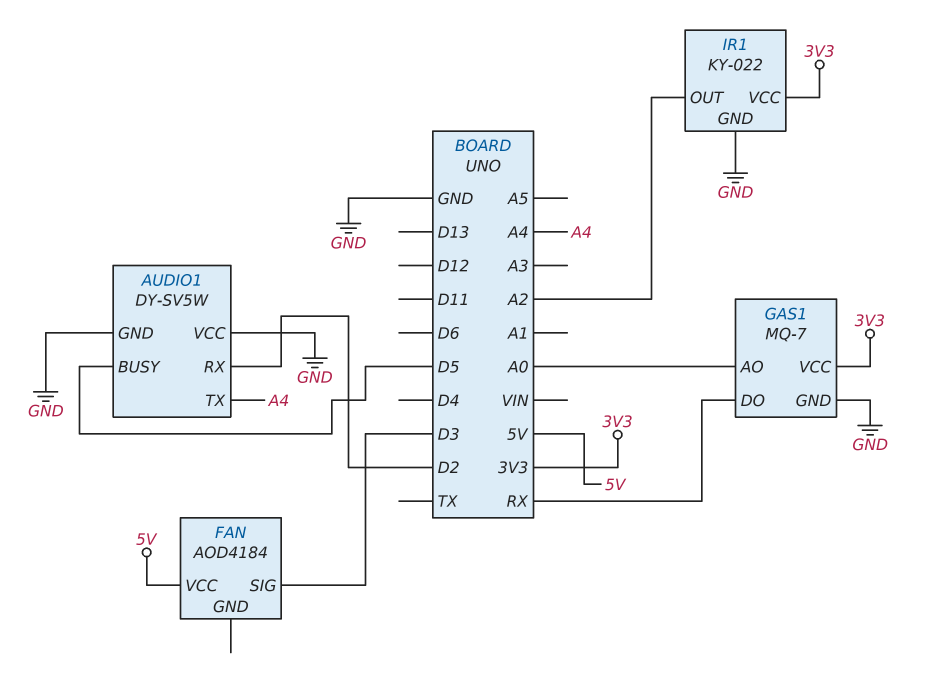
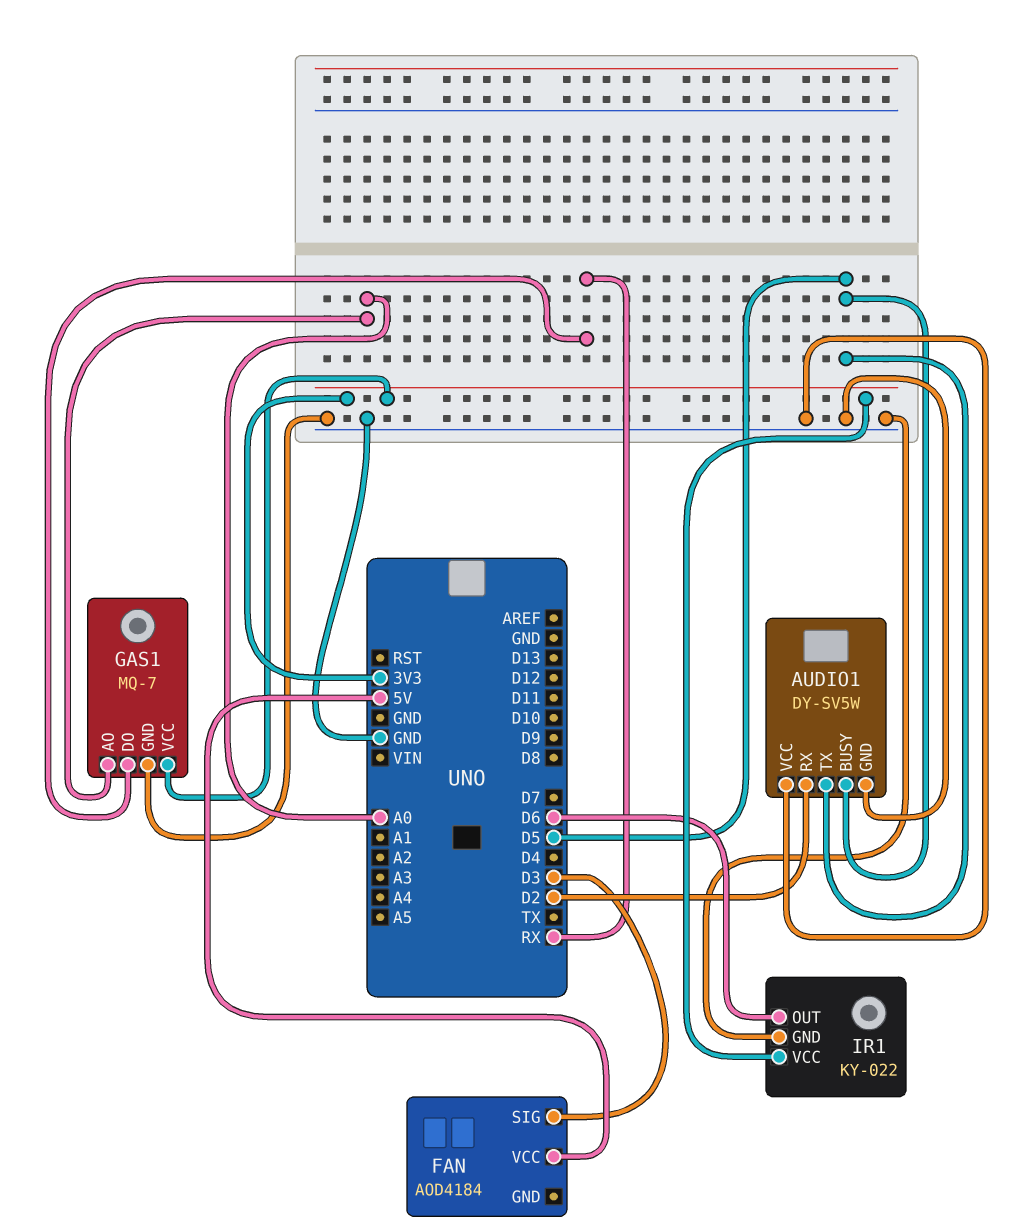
AUDIO1 pin TX: A4 -> D5
IR1 pin OUT: A2 -> D6

